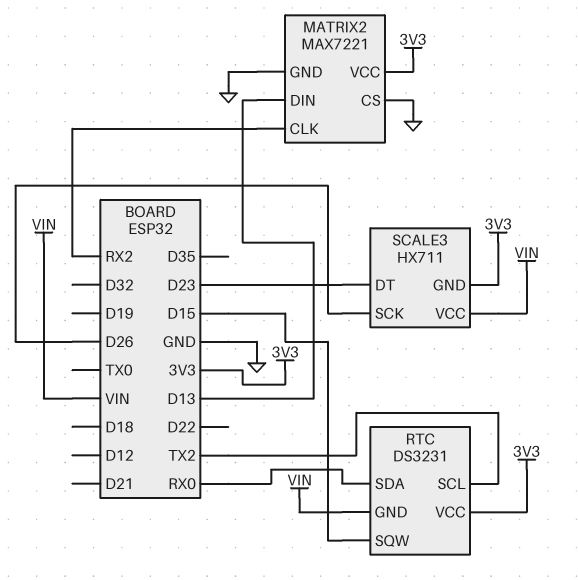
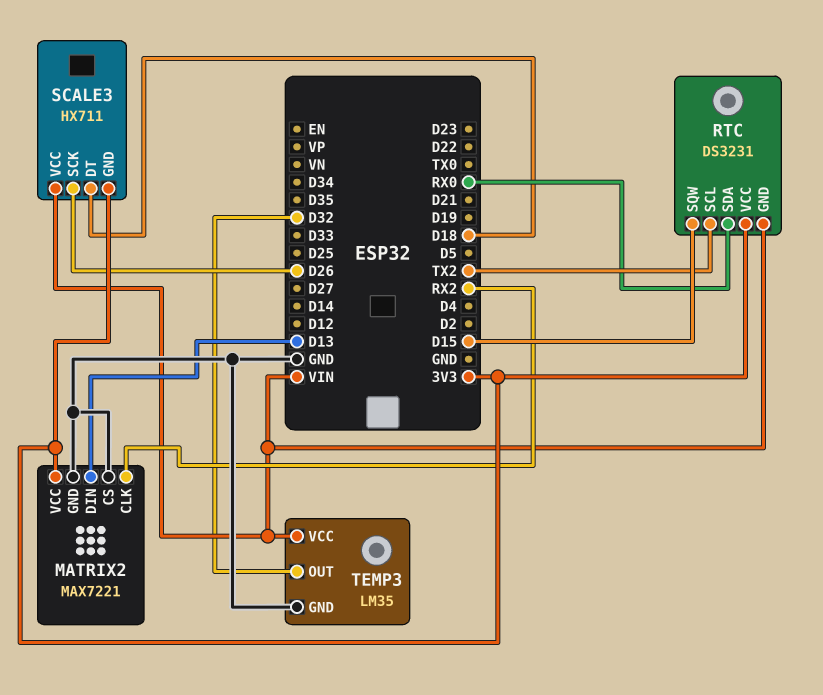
SCALE3 pin DT: D23 -> D18
TEMP3: none -> LM35
TEMP3 pin GND: none -> GND
TEMP3 pin OUT: none -> D32
TEMP3 pin VCC: none -> VIN

